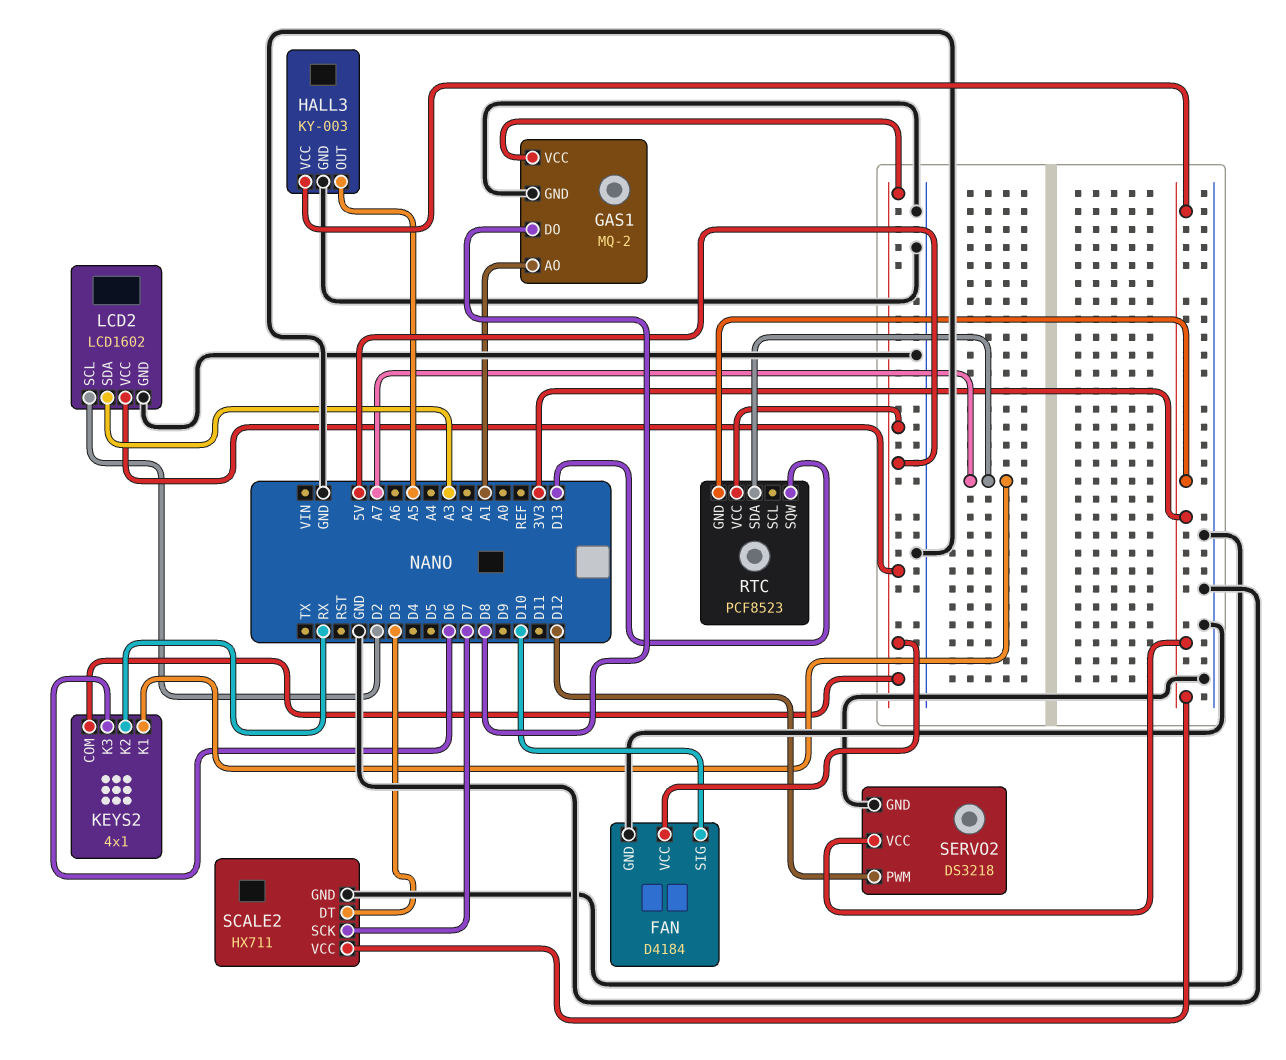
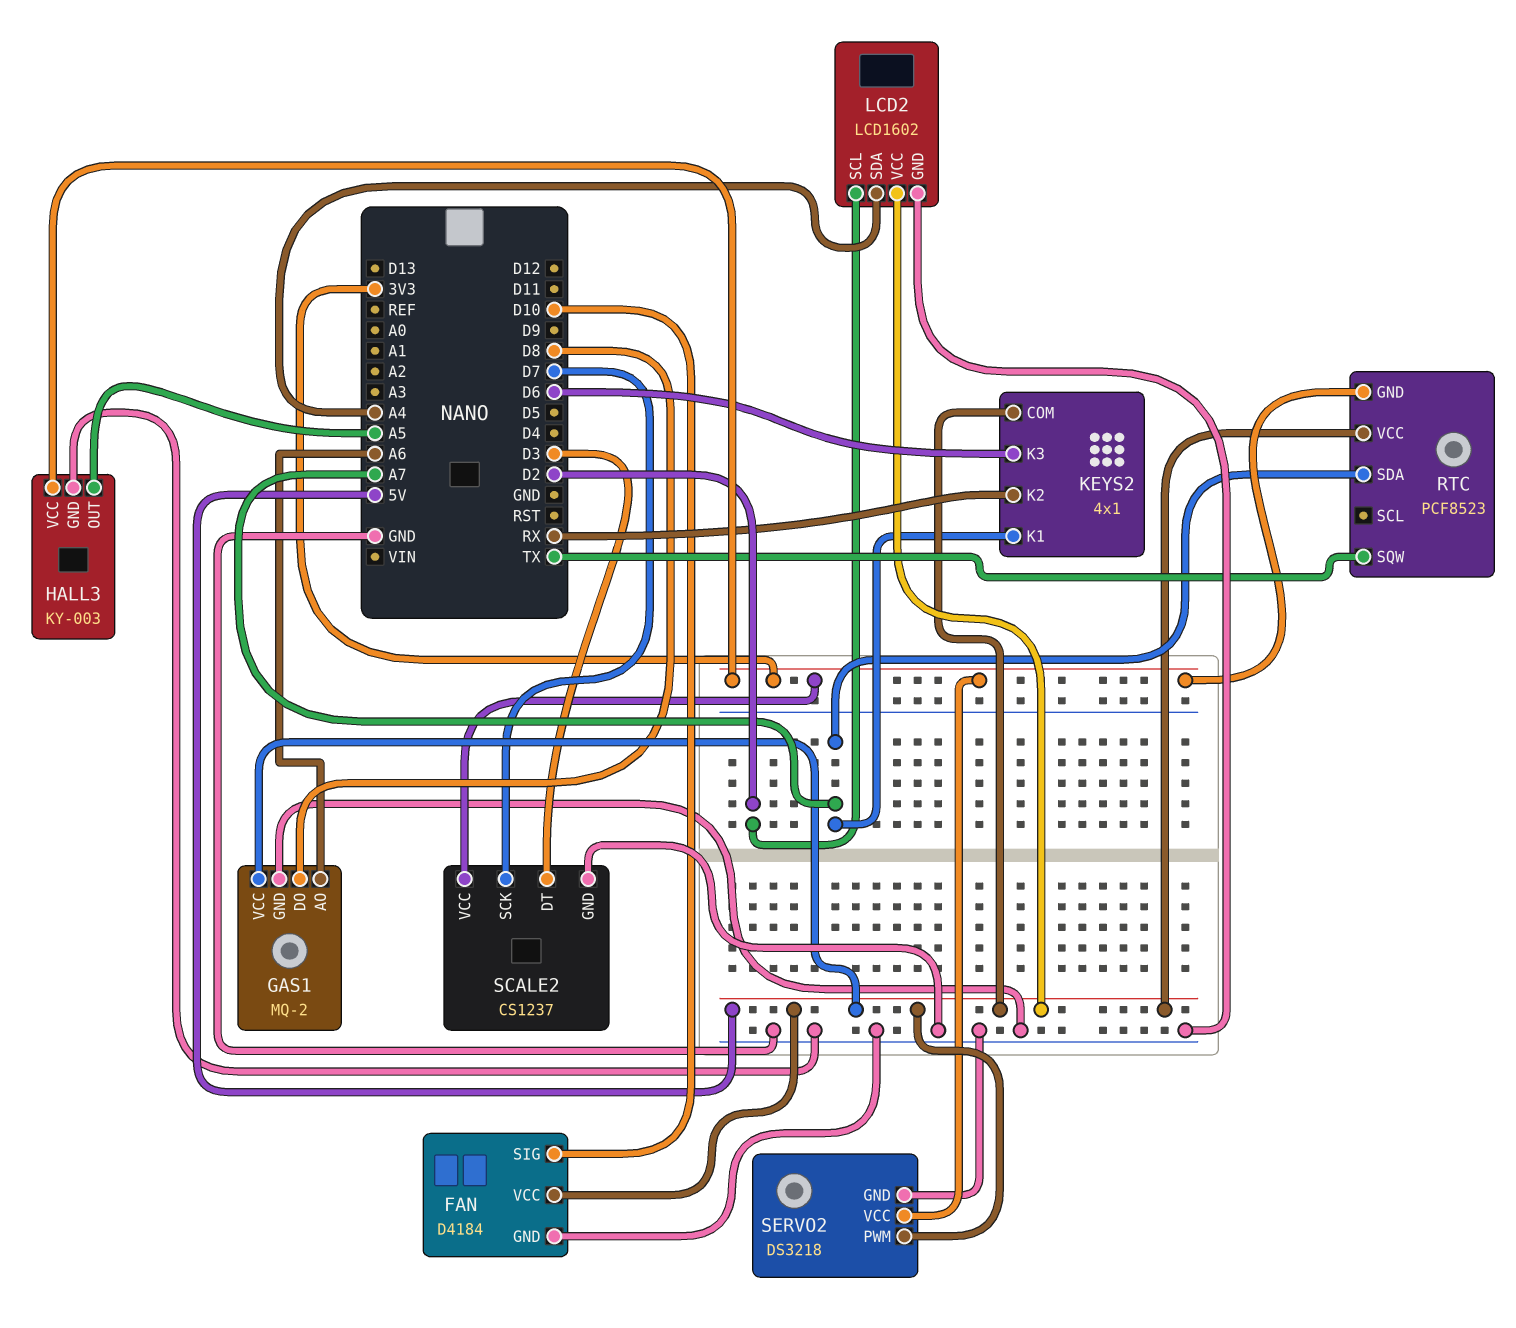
GAS1 pin AO: A1 -> A6
LCD2 pin SDA: A3 -> A4
RTC pin SQW: D13 -> TX
SCALE2: HX711 -> CS1237
SERVO2 pin PWM: D12 -> 5V

